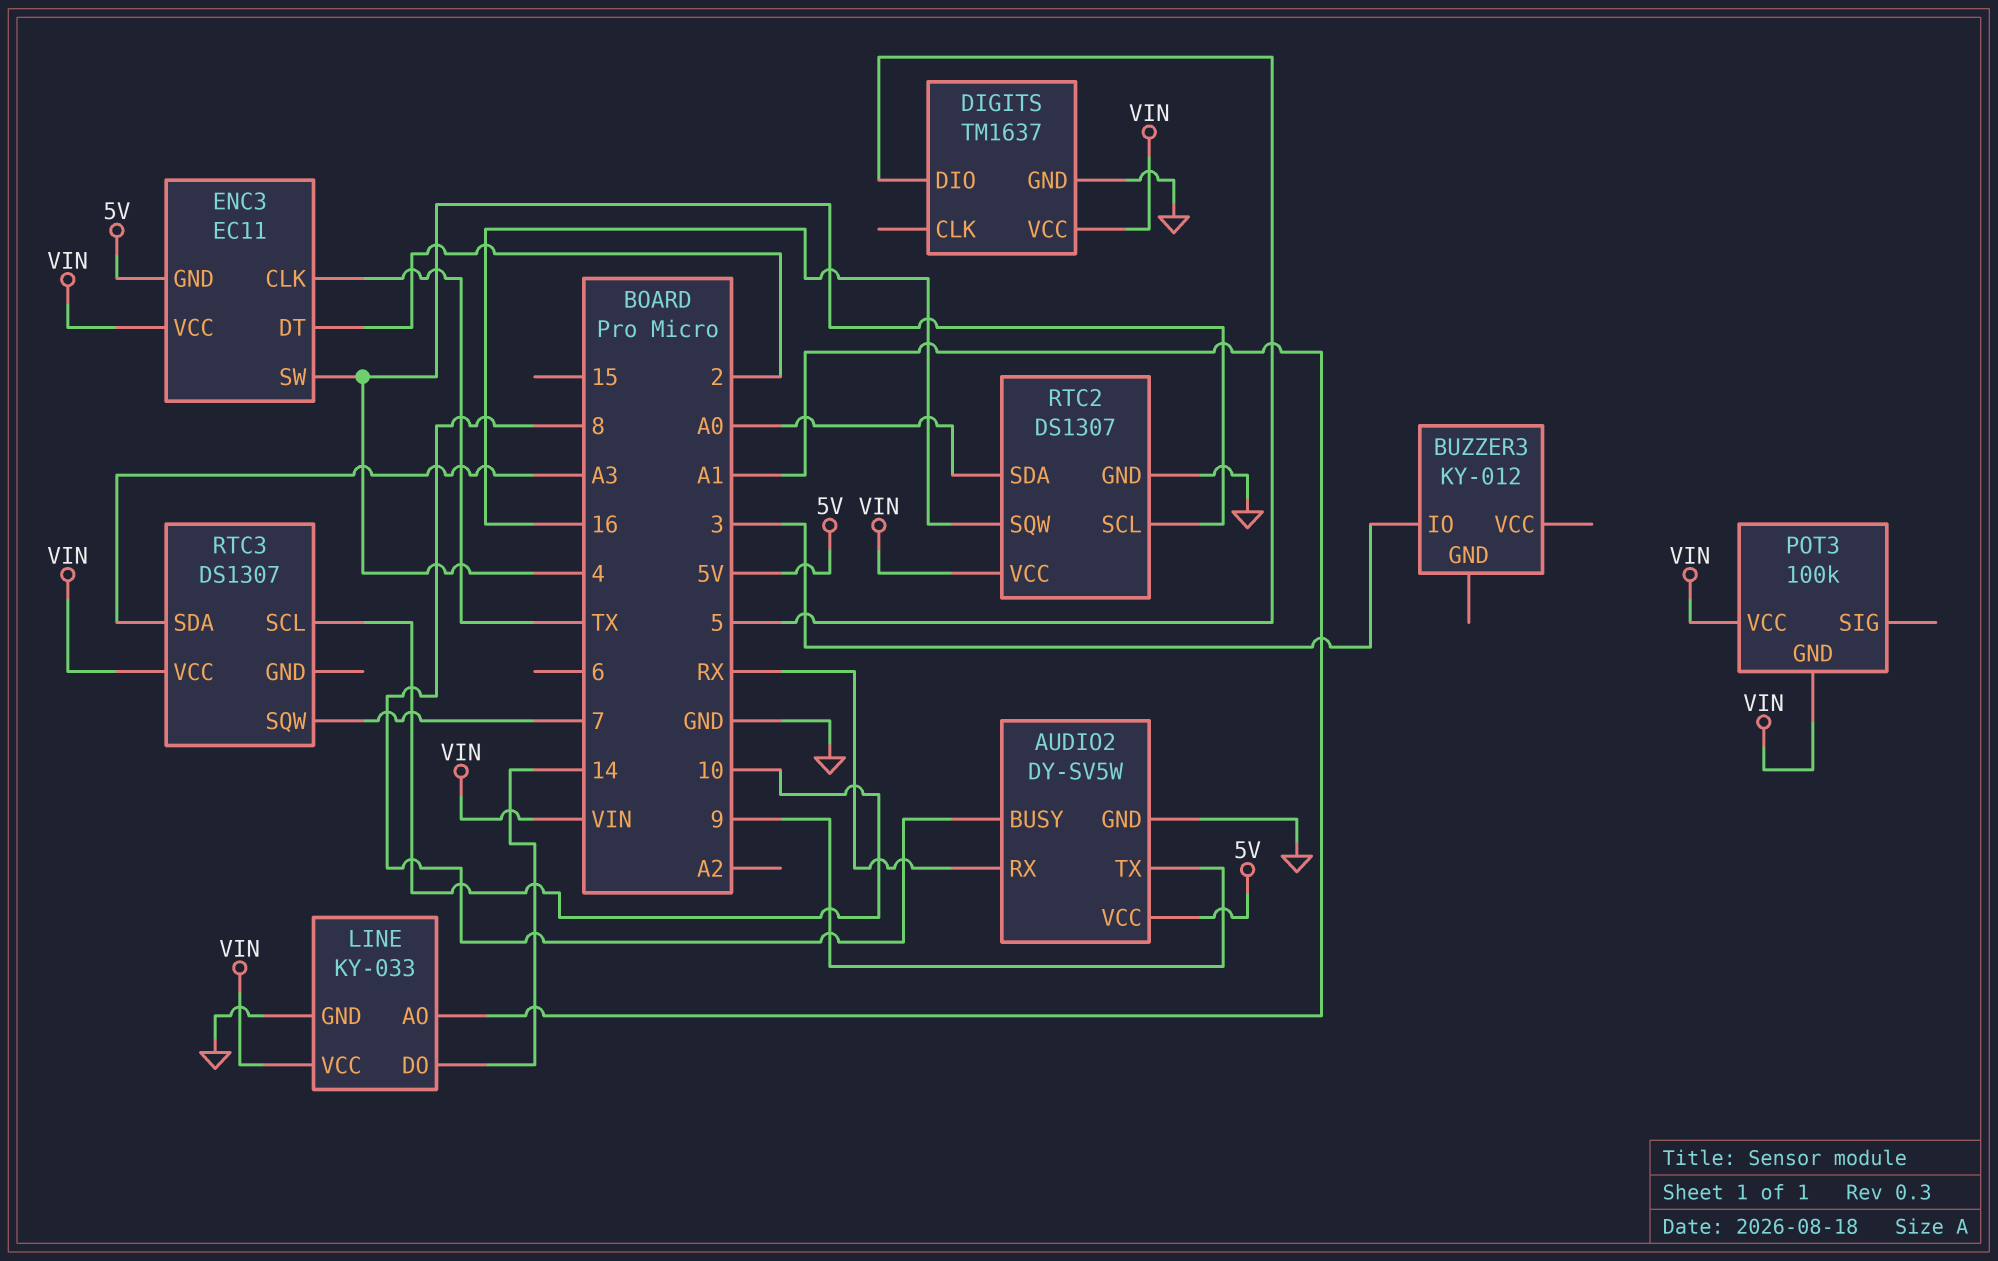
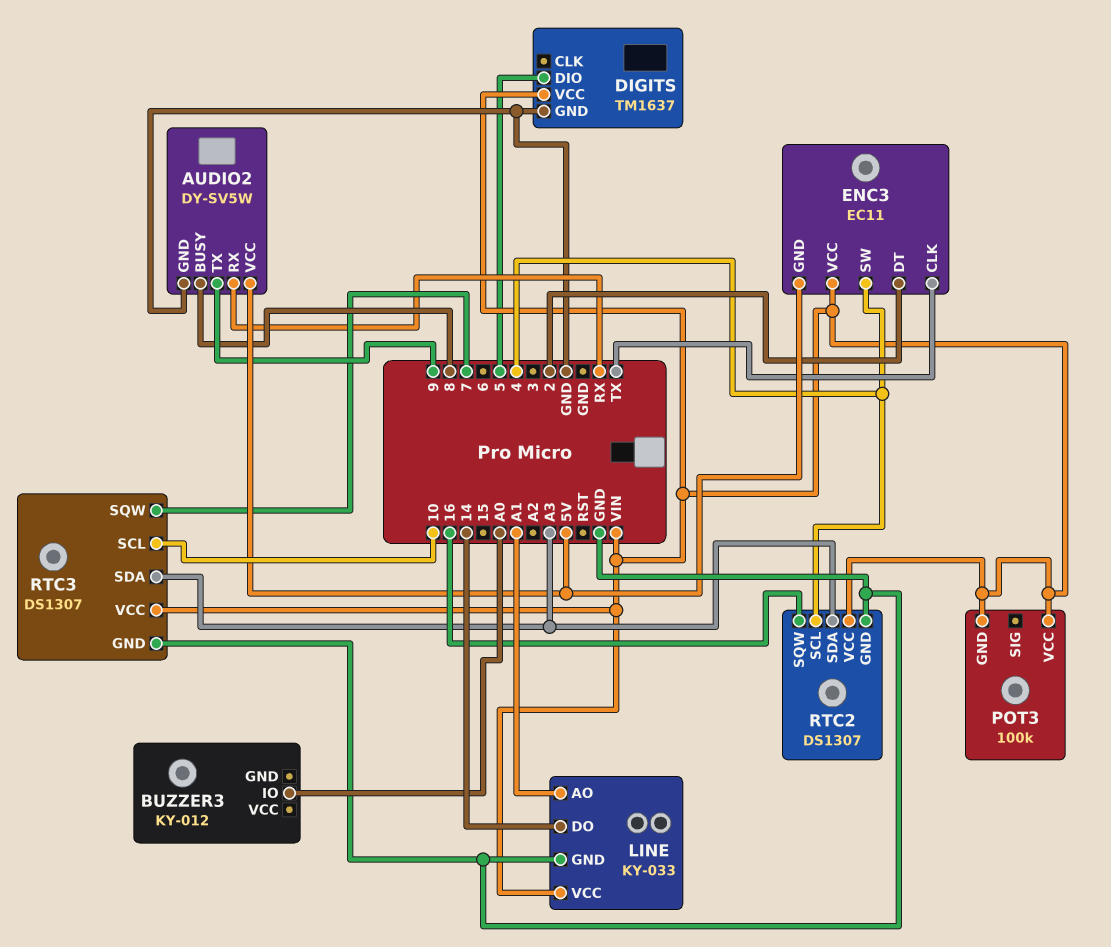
BUZZER3 pin IO: 3 -> A0
RTC2 pin SDA: A0 -> A3
RTC3 pin GND: none -> GND

